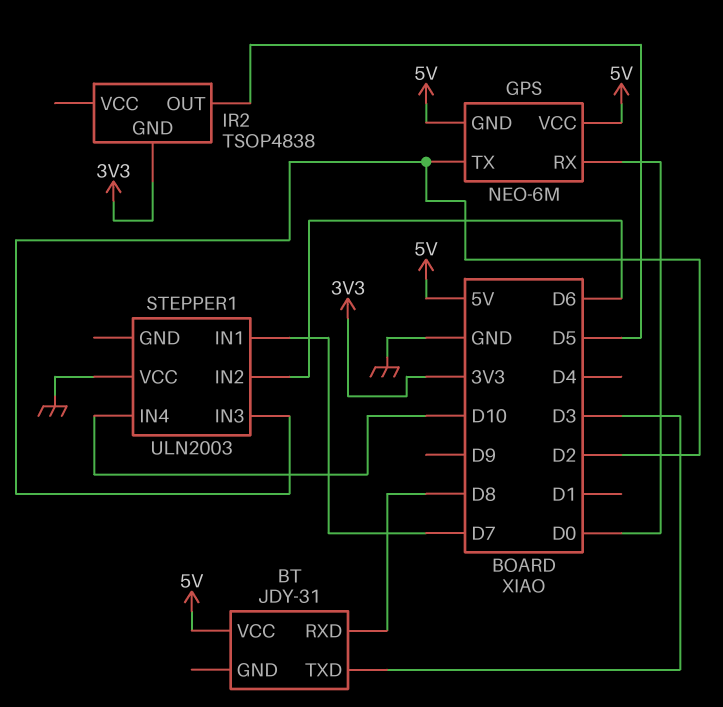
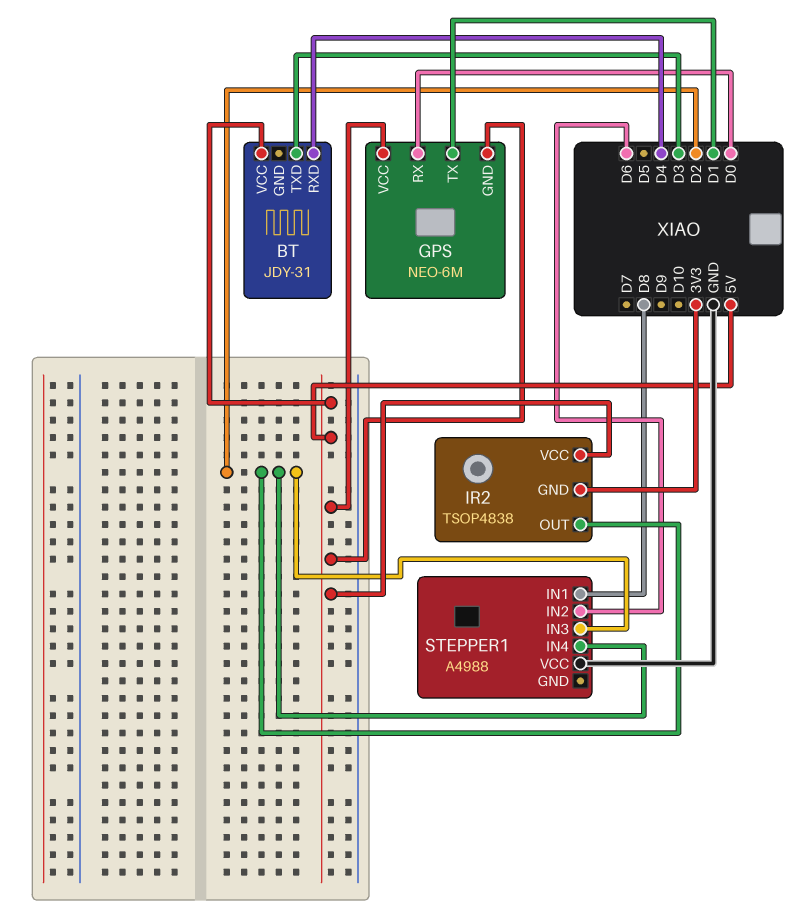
BT pin RXD: D8 -> D4
GPS pin TX: D2 -> D1
IR2 pin OUT: D5 -> D2
IR2 pin VCC: none -> 5V
STEPPER1: ULN2003 -> A4988
STEPPER1 pin IN1: D7 -> D8
STEPPER1 pin IN4: D10 -> D2

